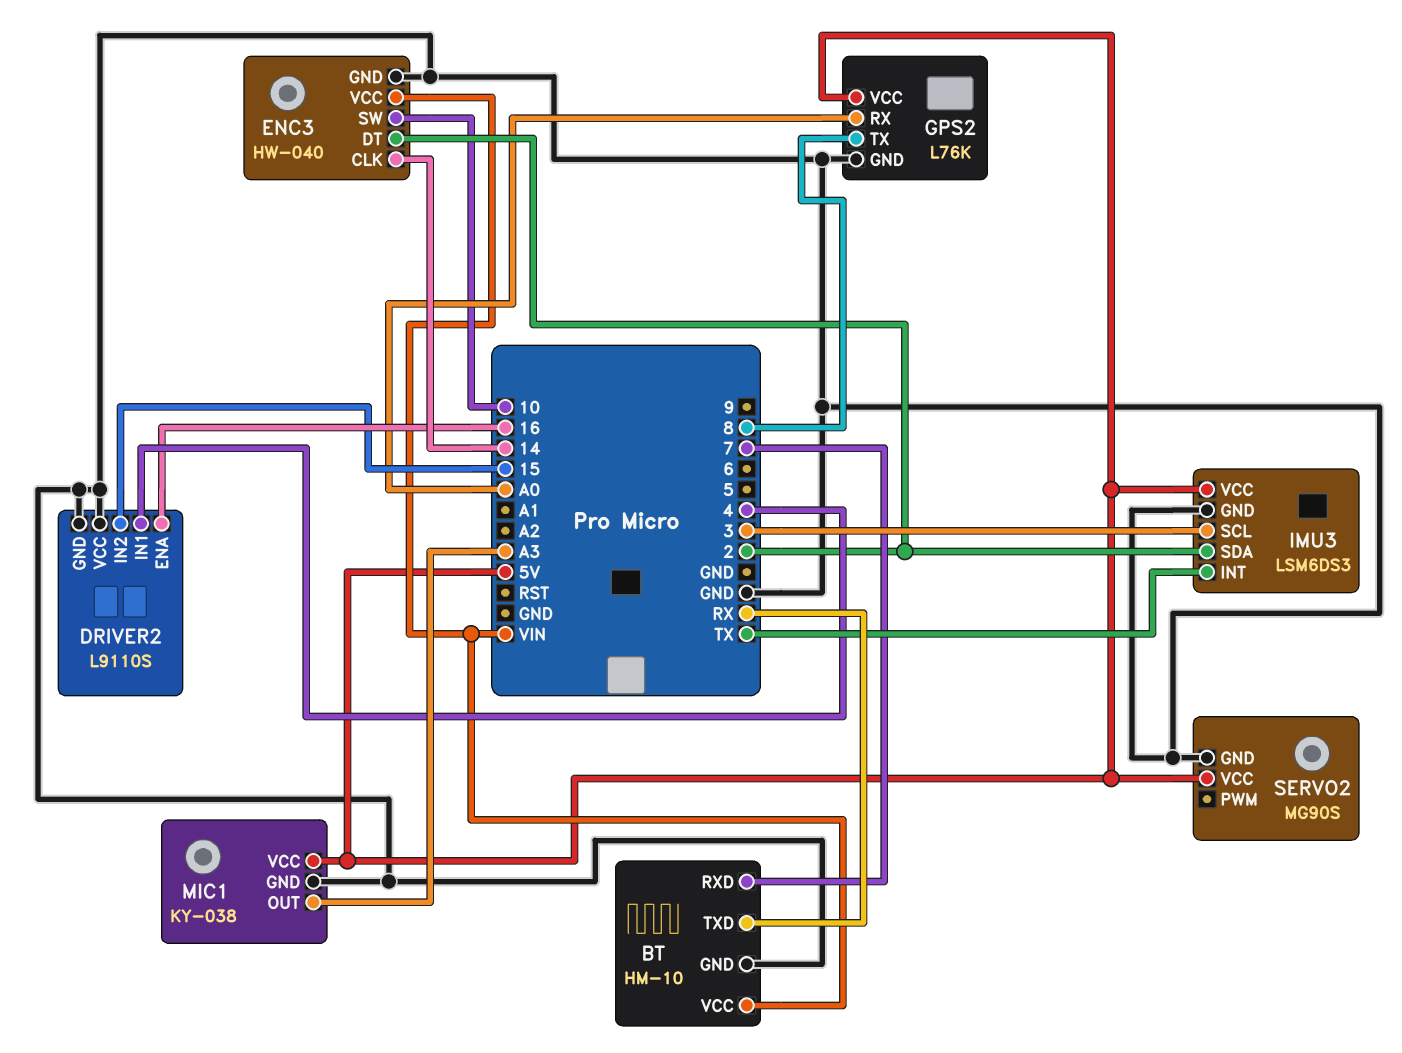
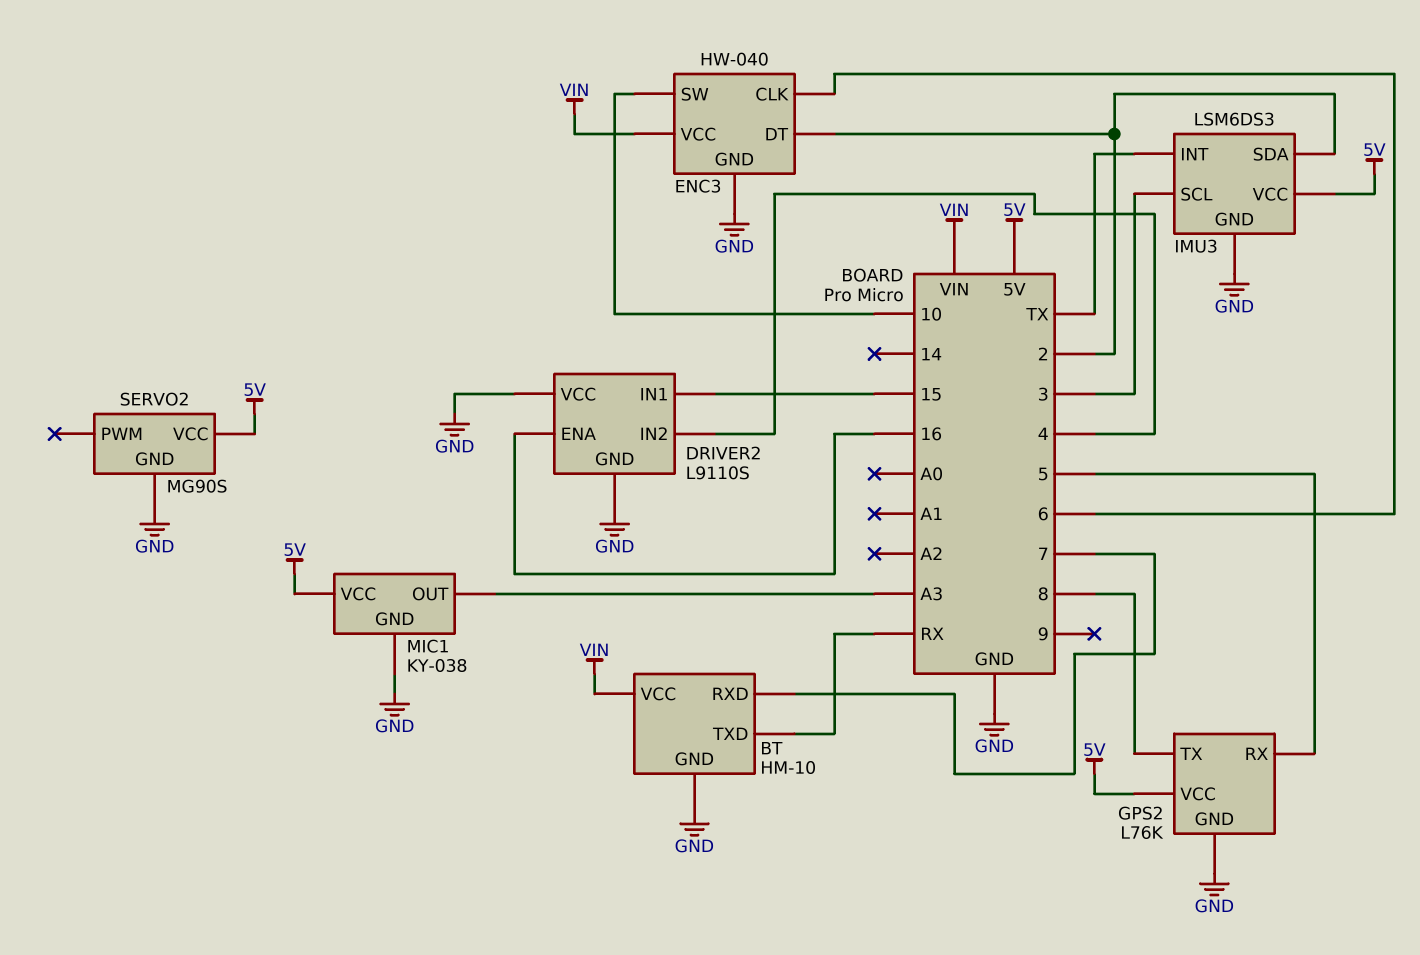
DRIVER2 pin IN1: 4 -> 15
DRIVER2 pin IN2: 15 -> 4
ENC3 pin CLK: 14 -> 6
GPS2 pin RX: A0 -> 5

